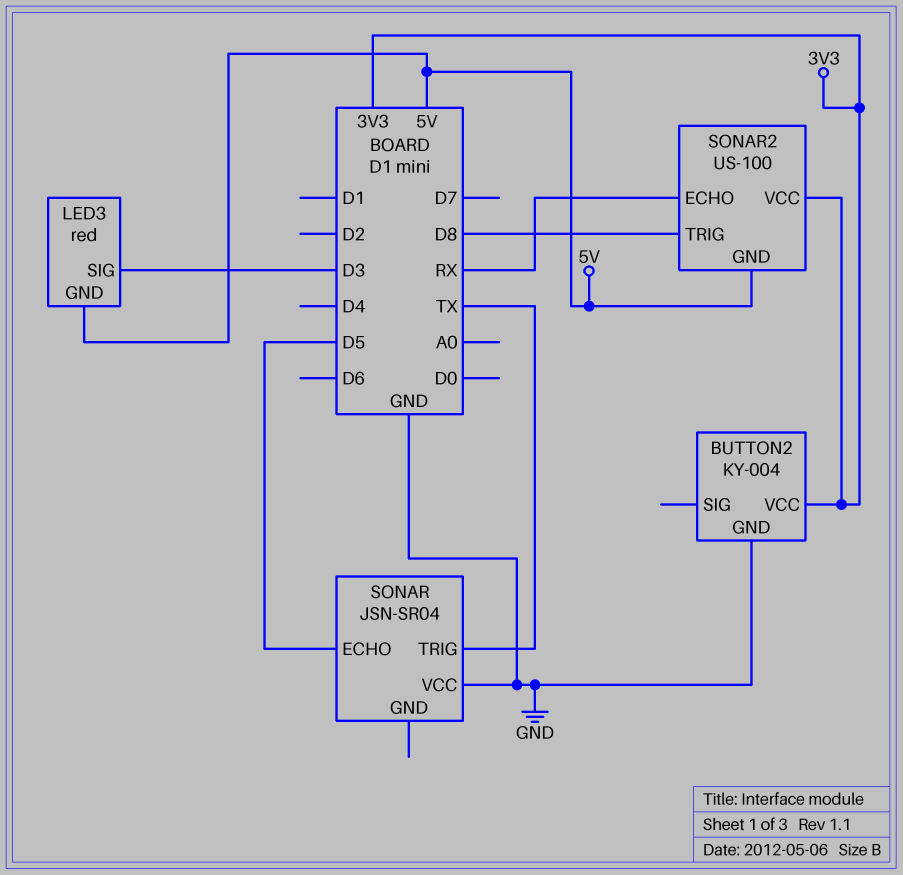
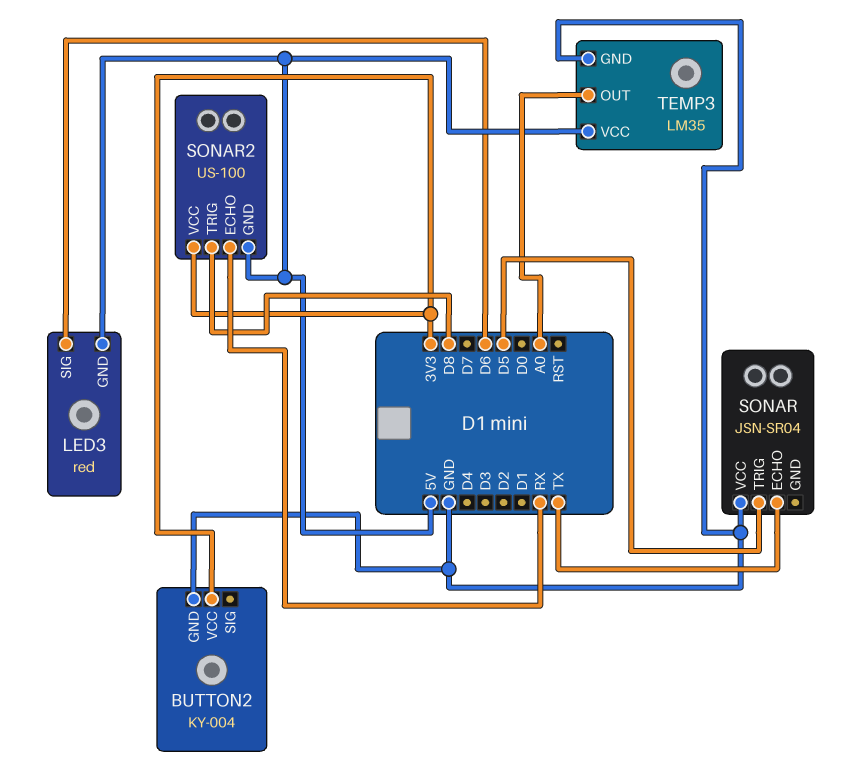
LED3 pin SIG: D3 -> D6
SONAR pin ECHO: D5 -> TX
SONAR pin TRIG: TX -> D5
TEMP3: none -> LM35
TEMP3 pin GND: none -> GND
TEMP3 pin OUT: none -> A0
TEMP3 pin VCC: none -> 5V

